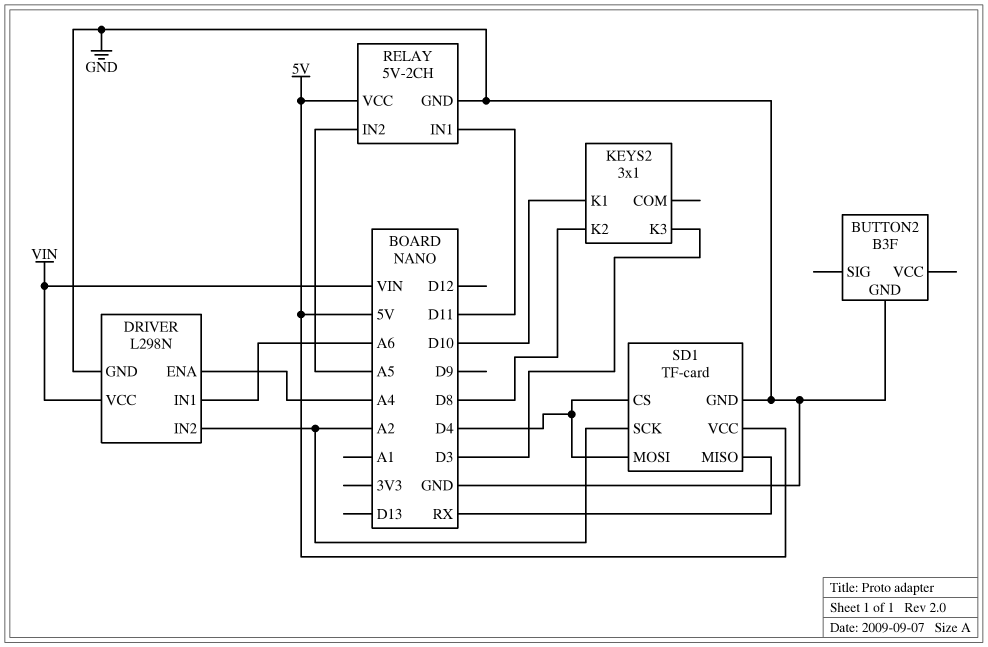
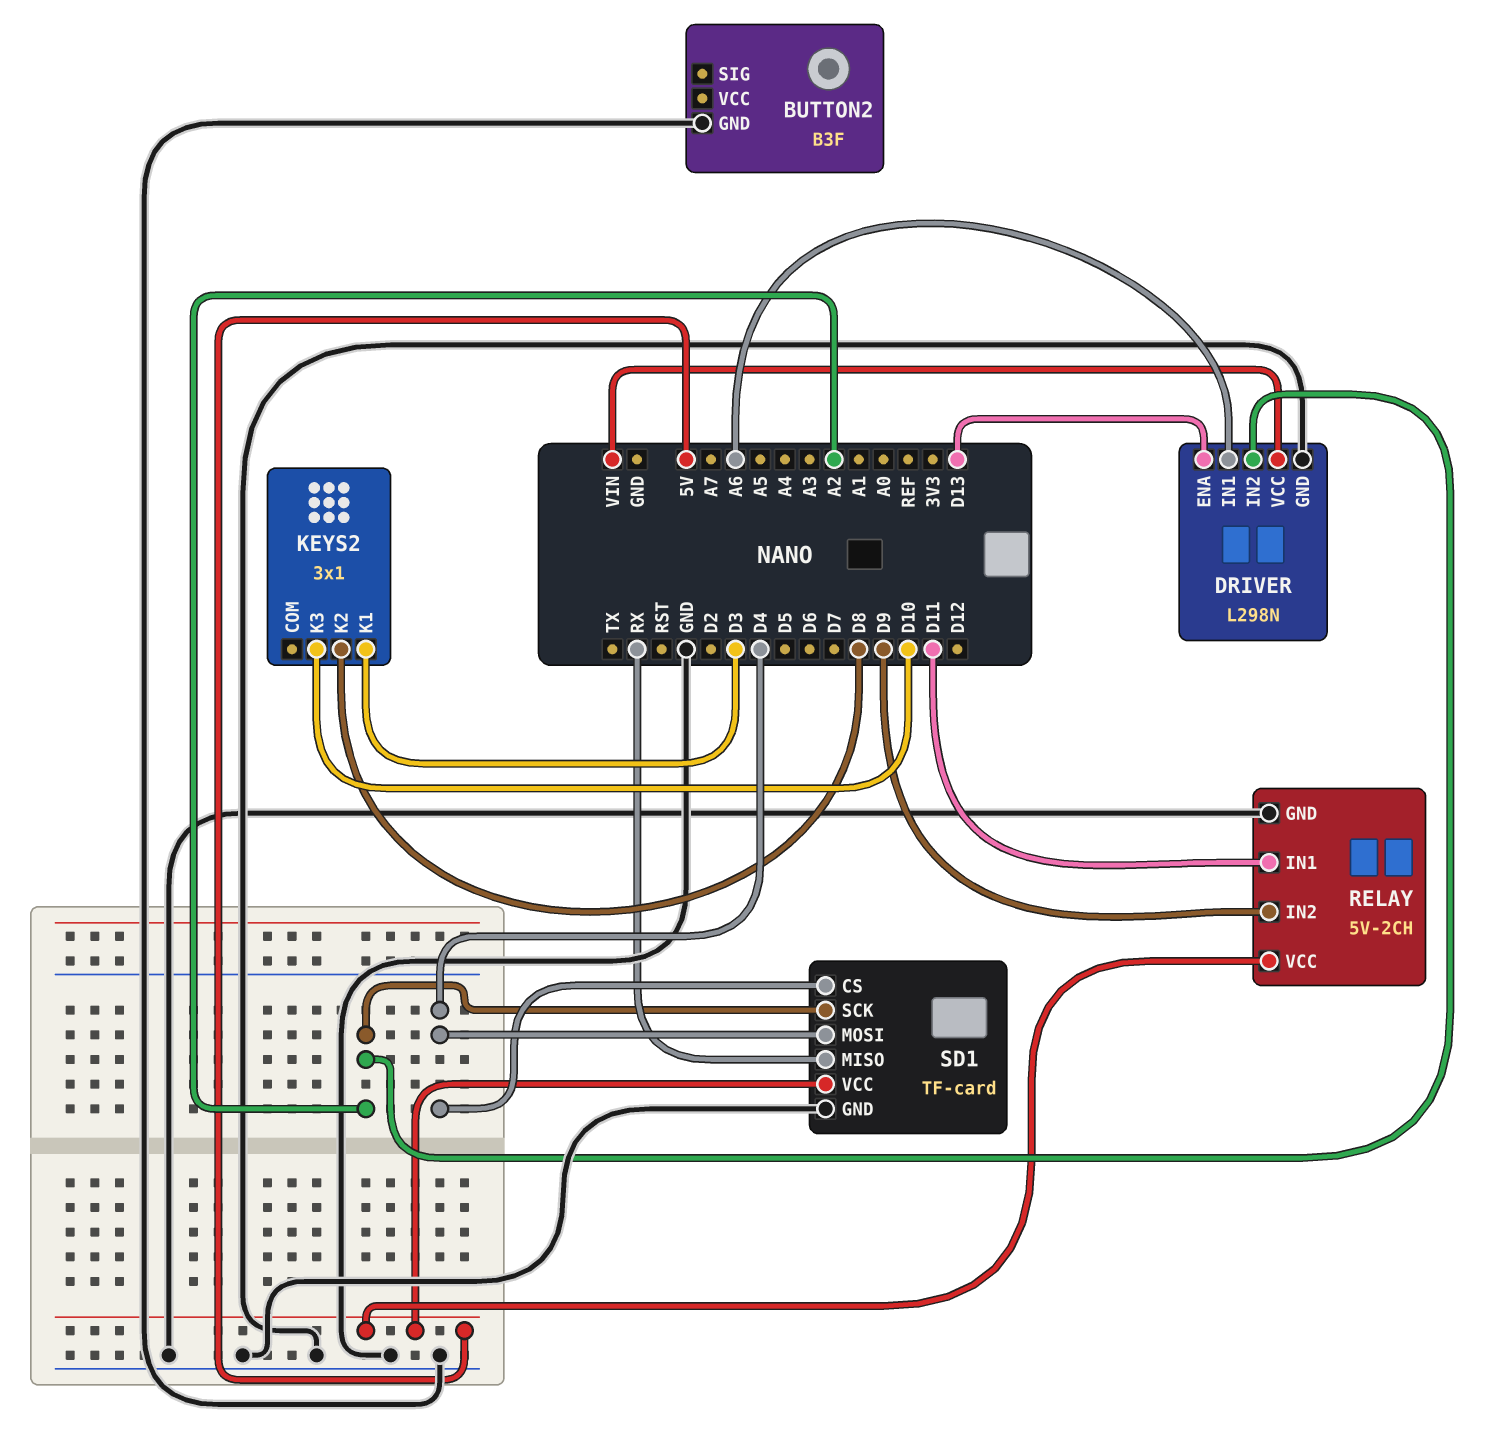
DRIVER pin ENA: A4 -> D13
KEYS2 pin K1: D10 -> D3
KEYS2 pin K3: D3 -> D10
RELAY pin IN2: A5 -> D9

